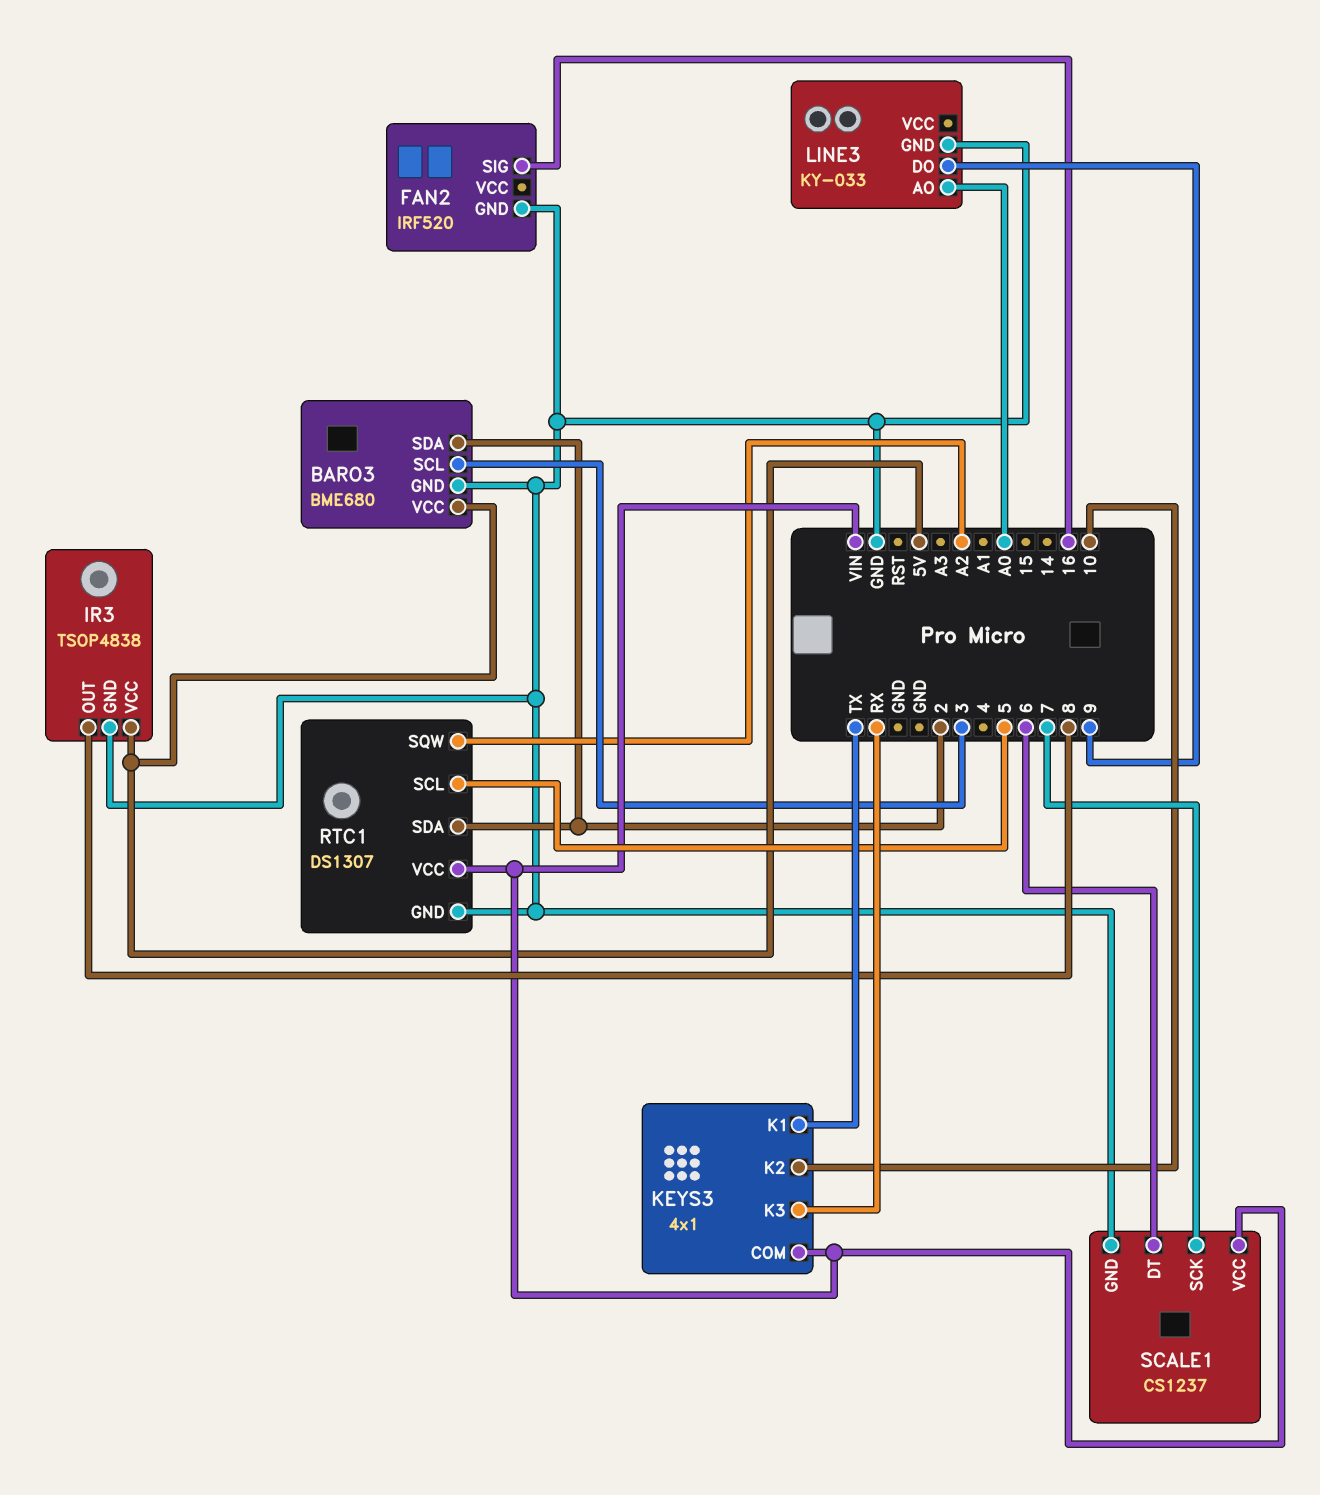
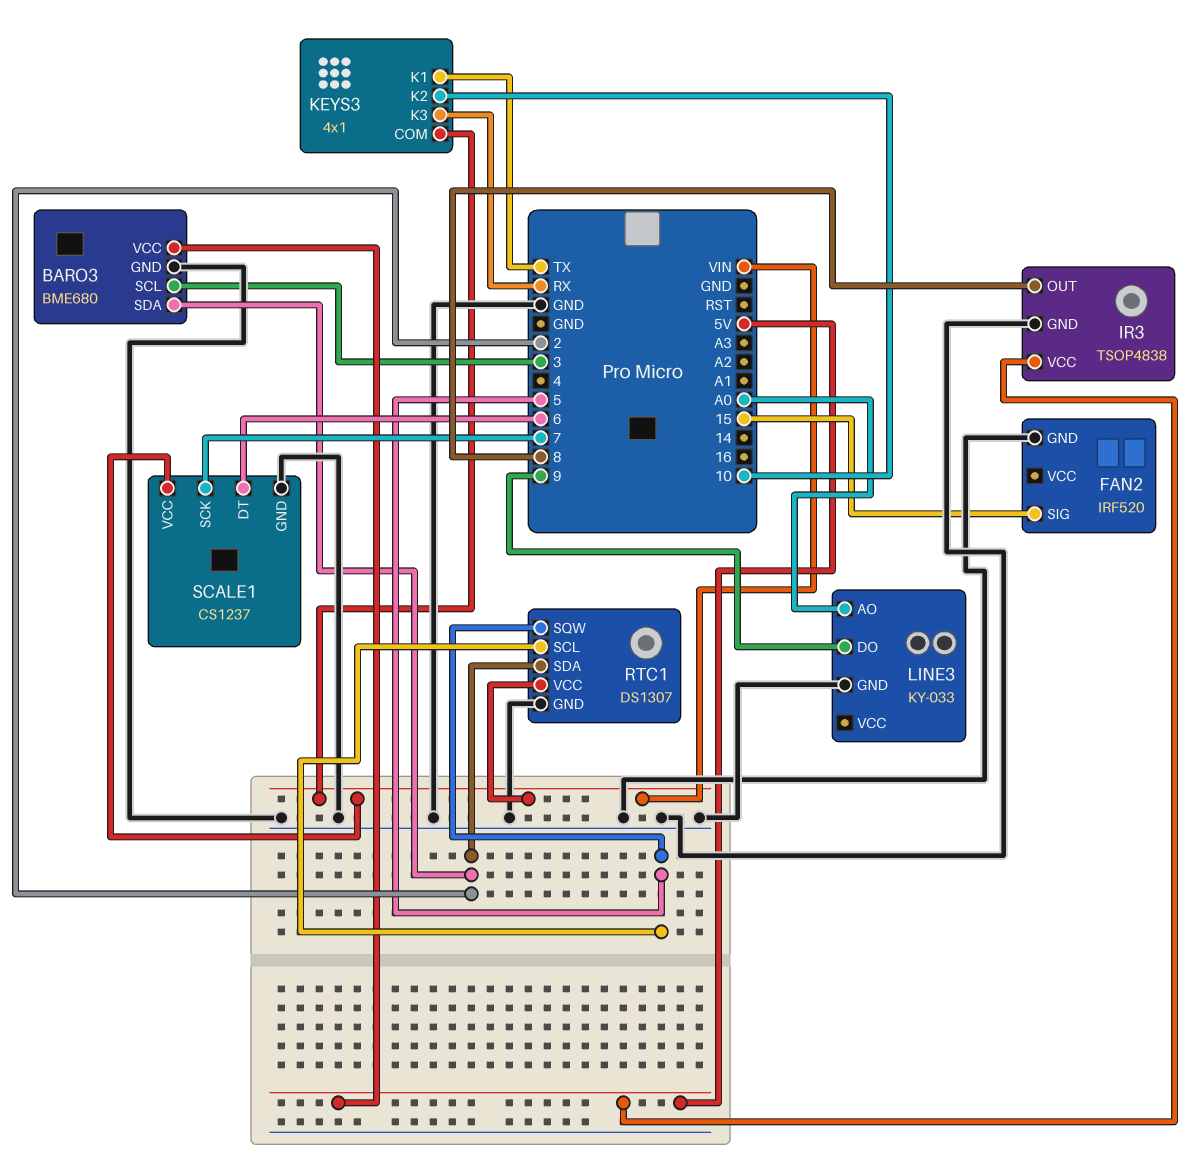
FAN2 pin SIG: 16 -> 15
RTC1 pin SQW: A2 -> 5

